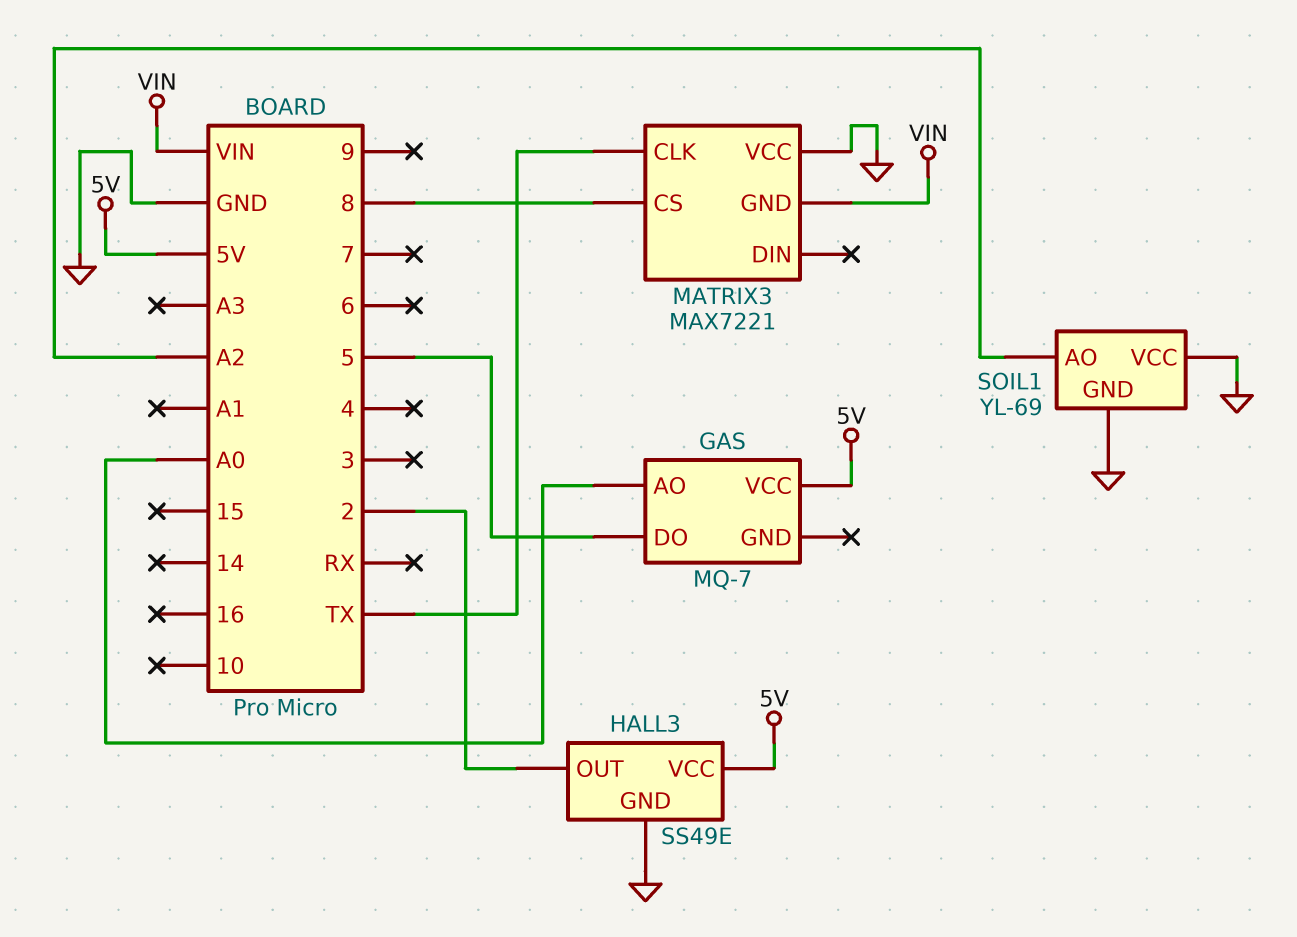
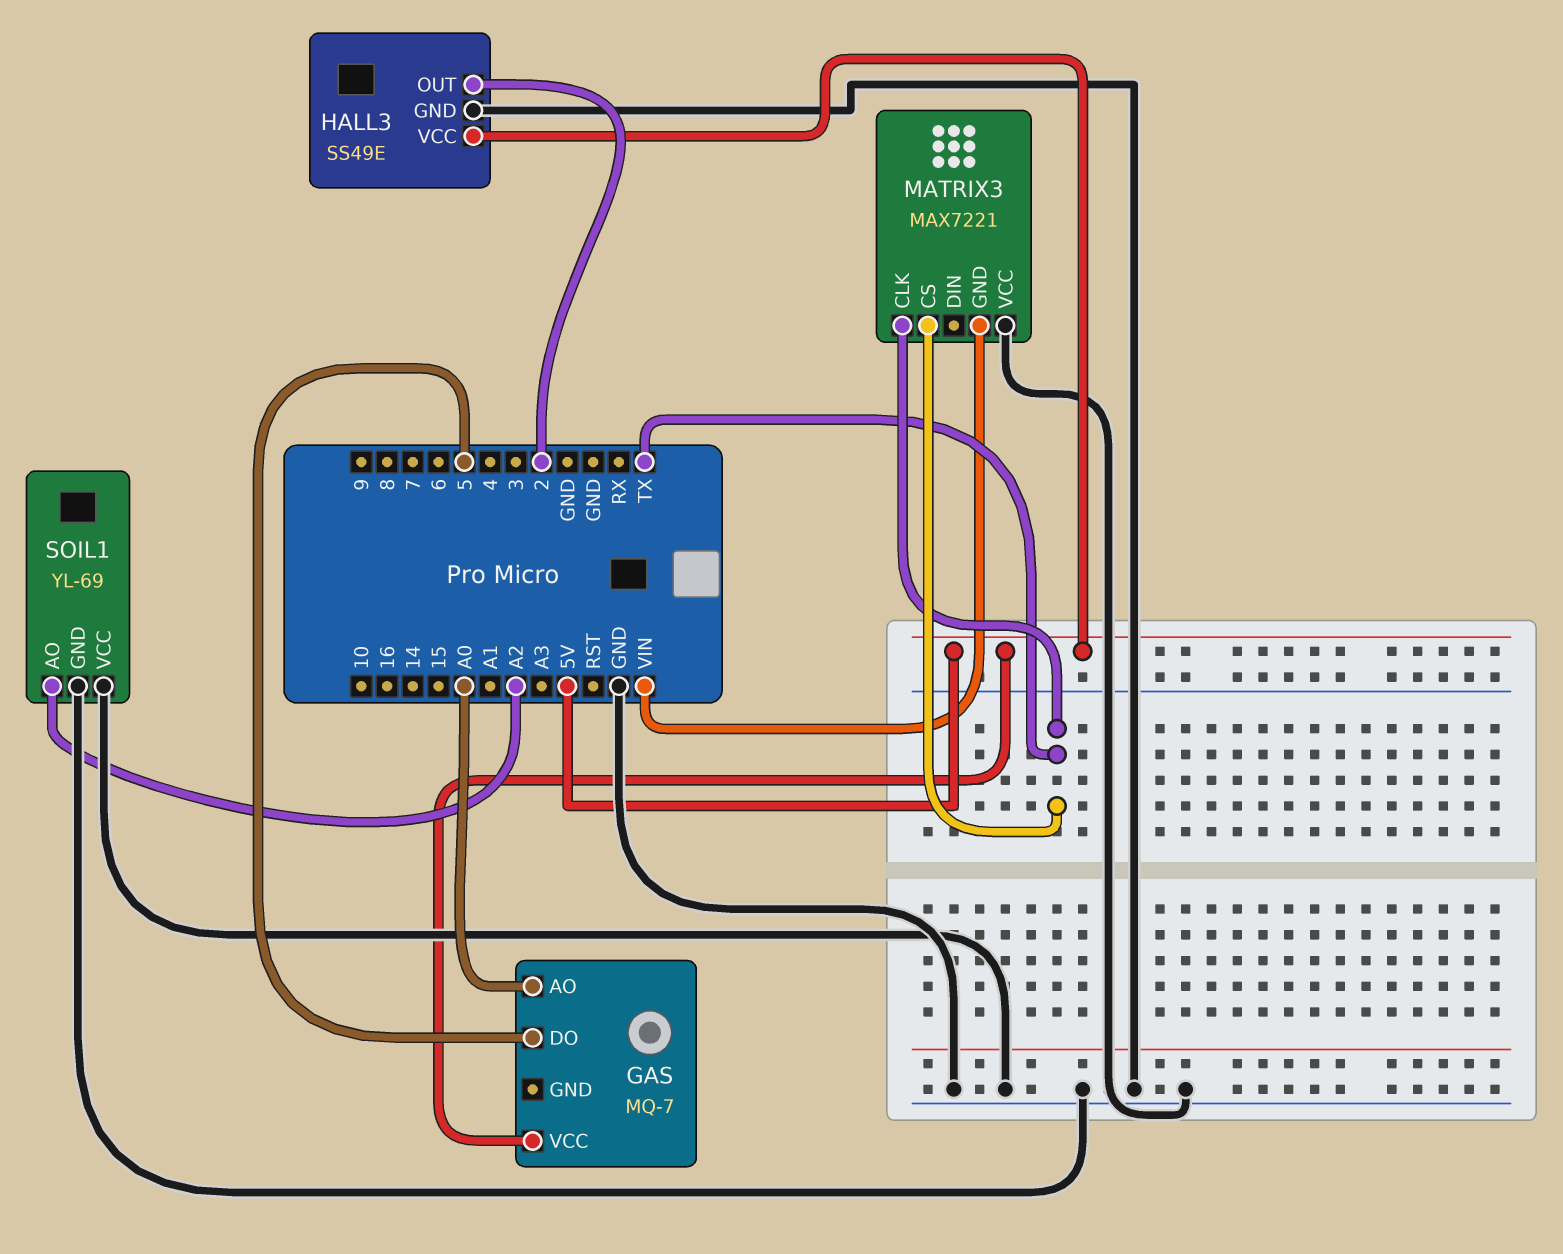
MATRIX3 pin CS: 8 -> TX

